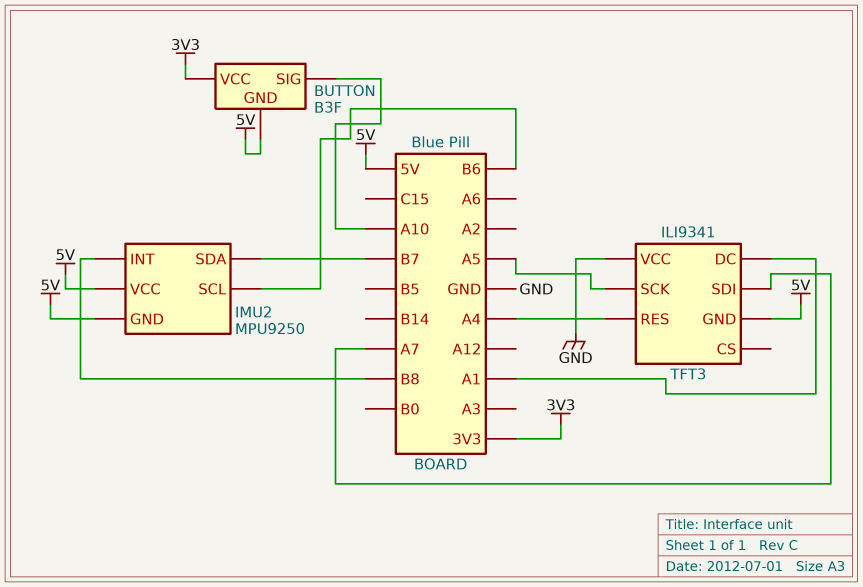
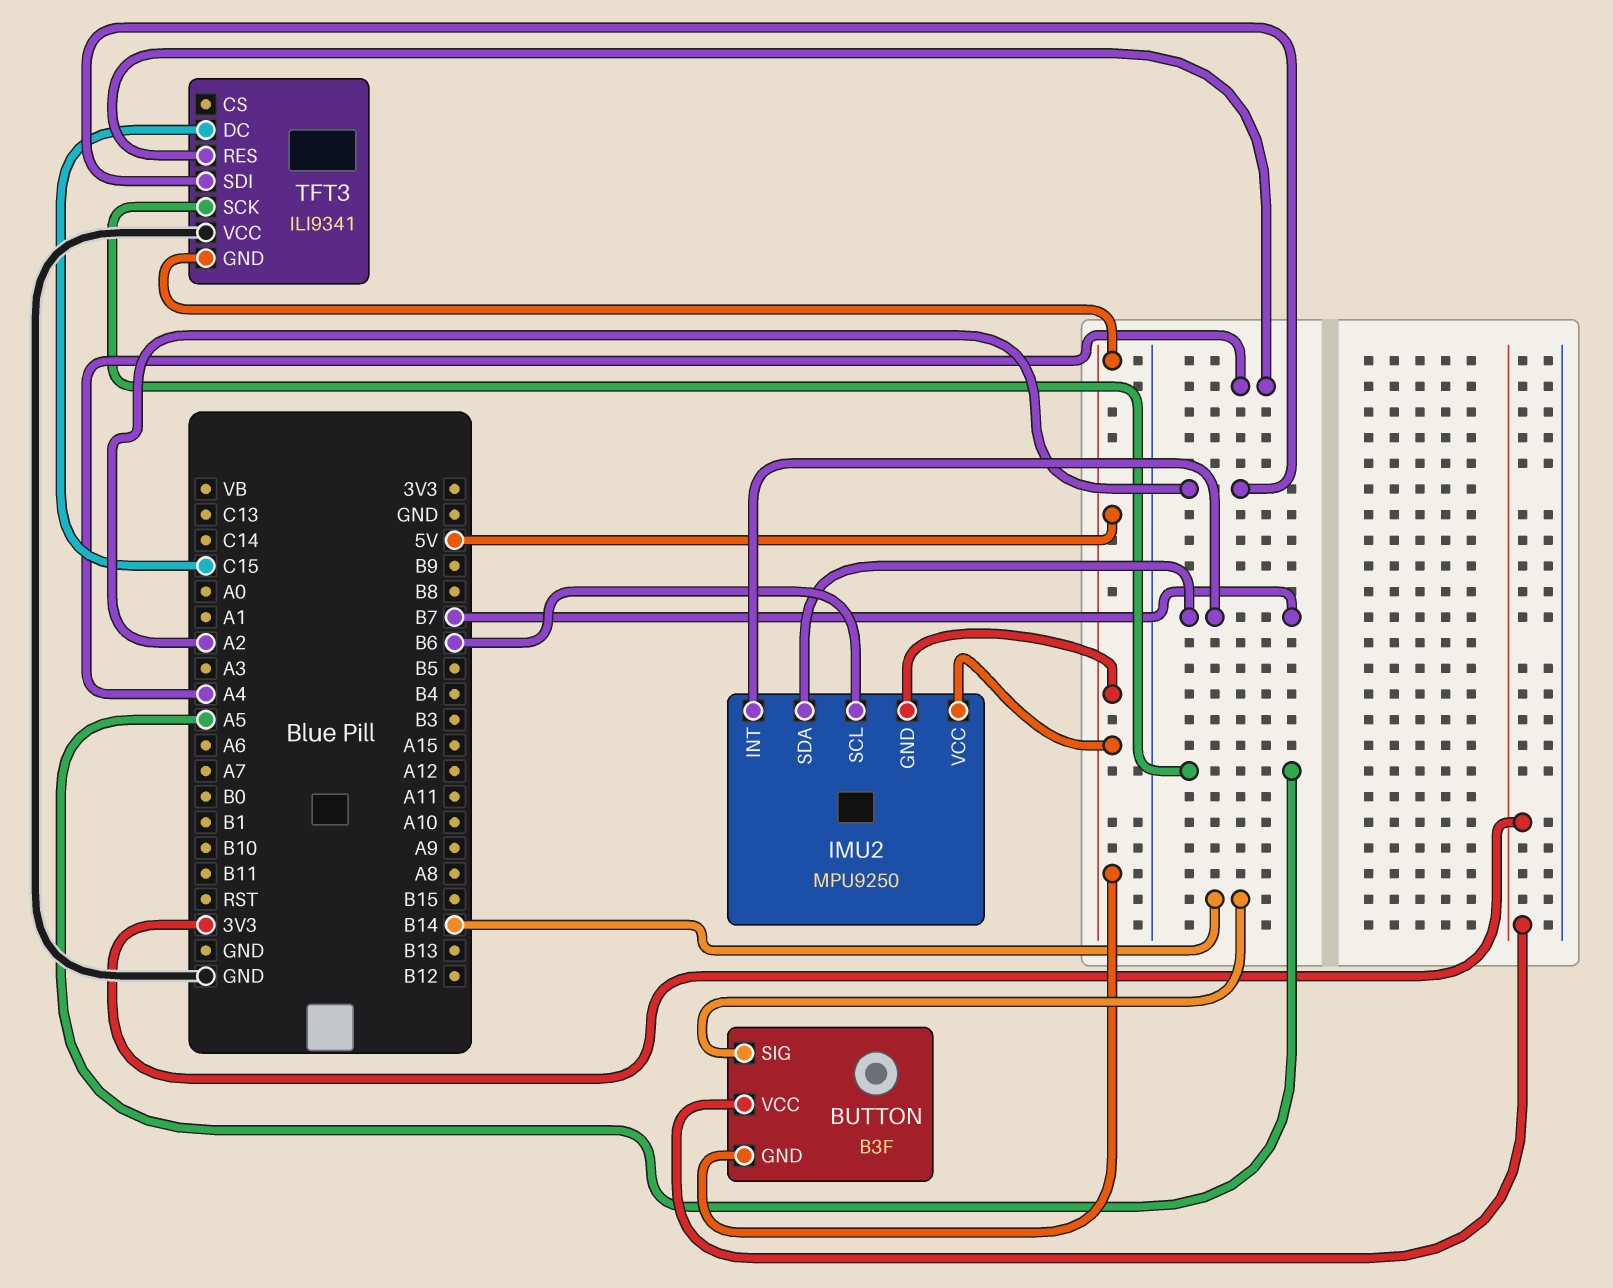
BUTTON pin SIG: A10 -> B14
IMU2 pin INT: B8 -> B7
TFT3 pin DC: A1 -> C15
TFT3 pin SDI: A7 -> A2

